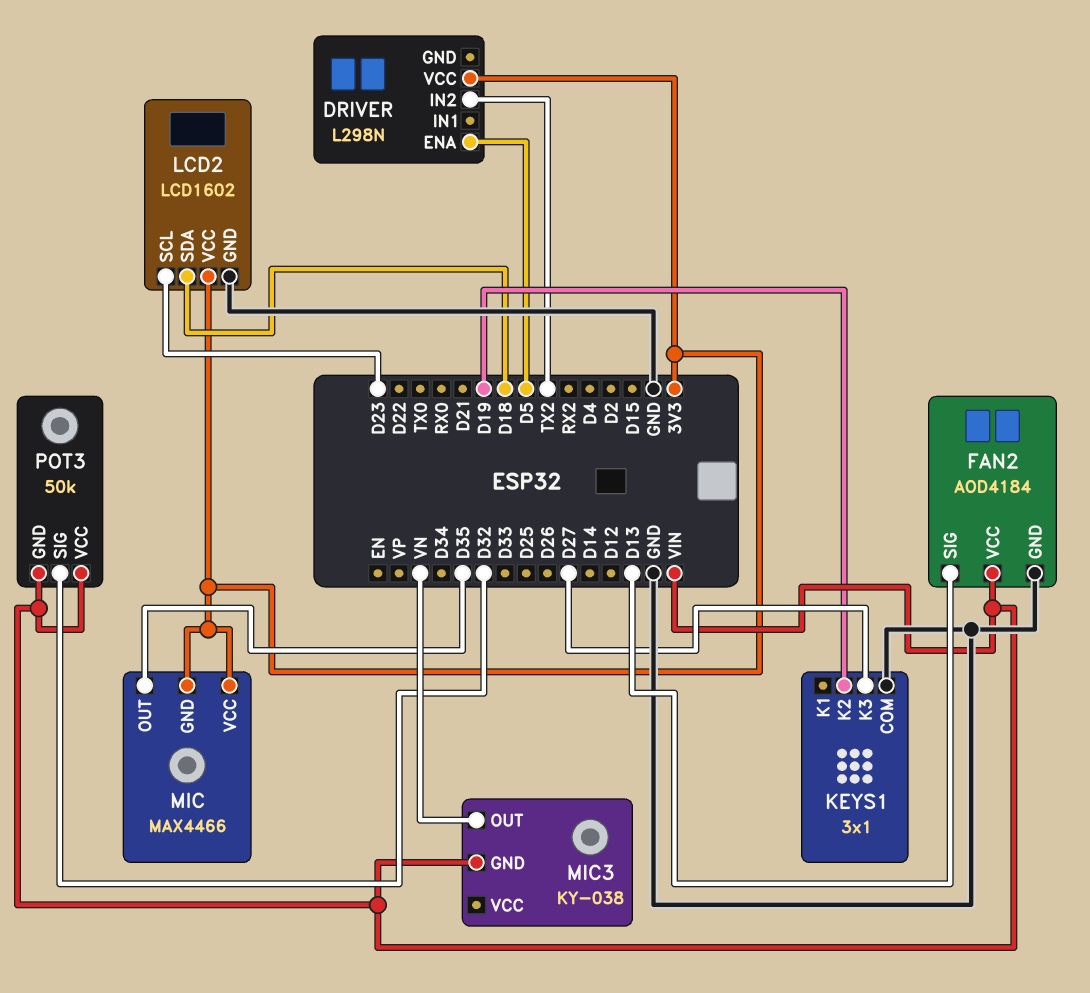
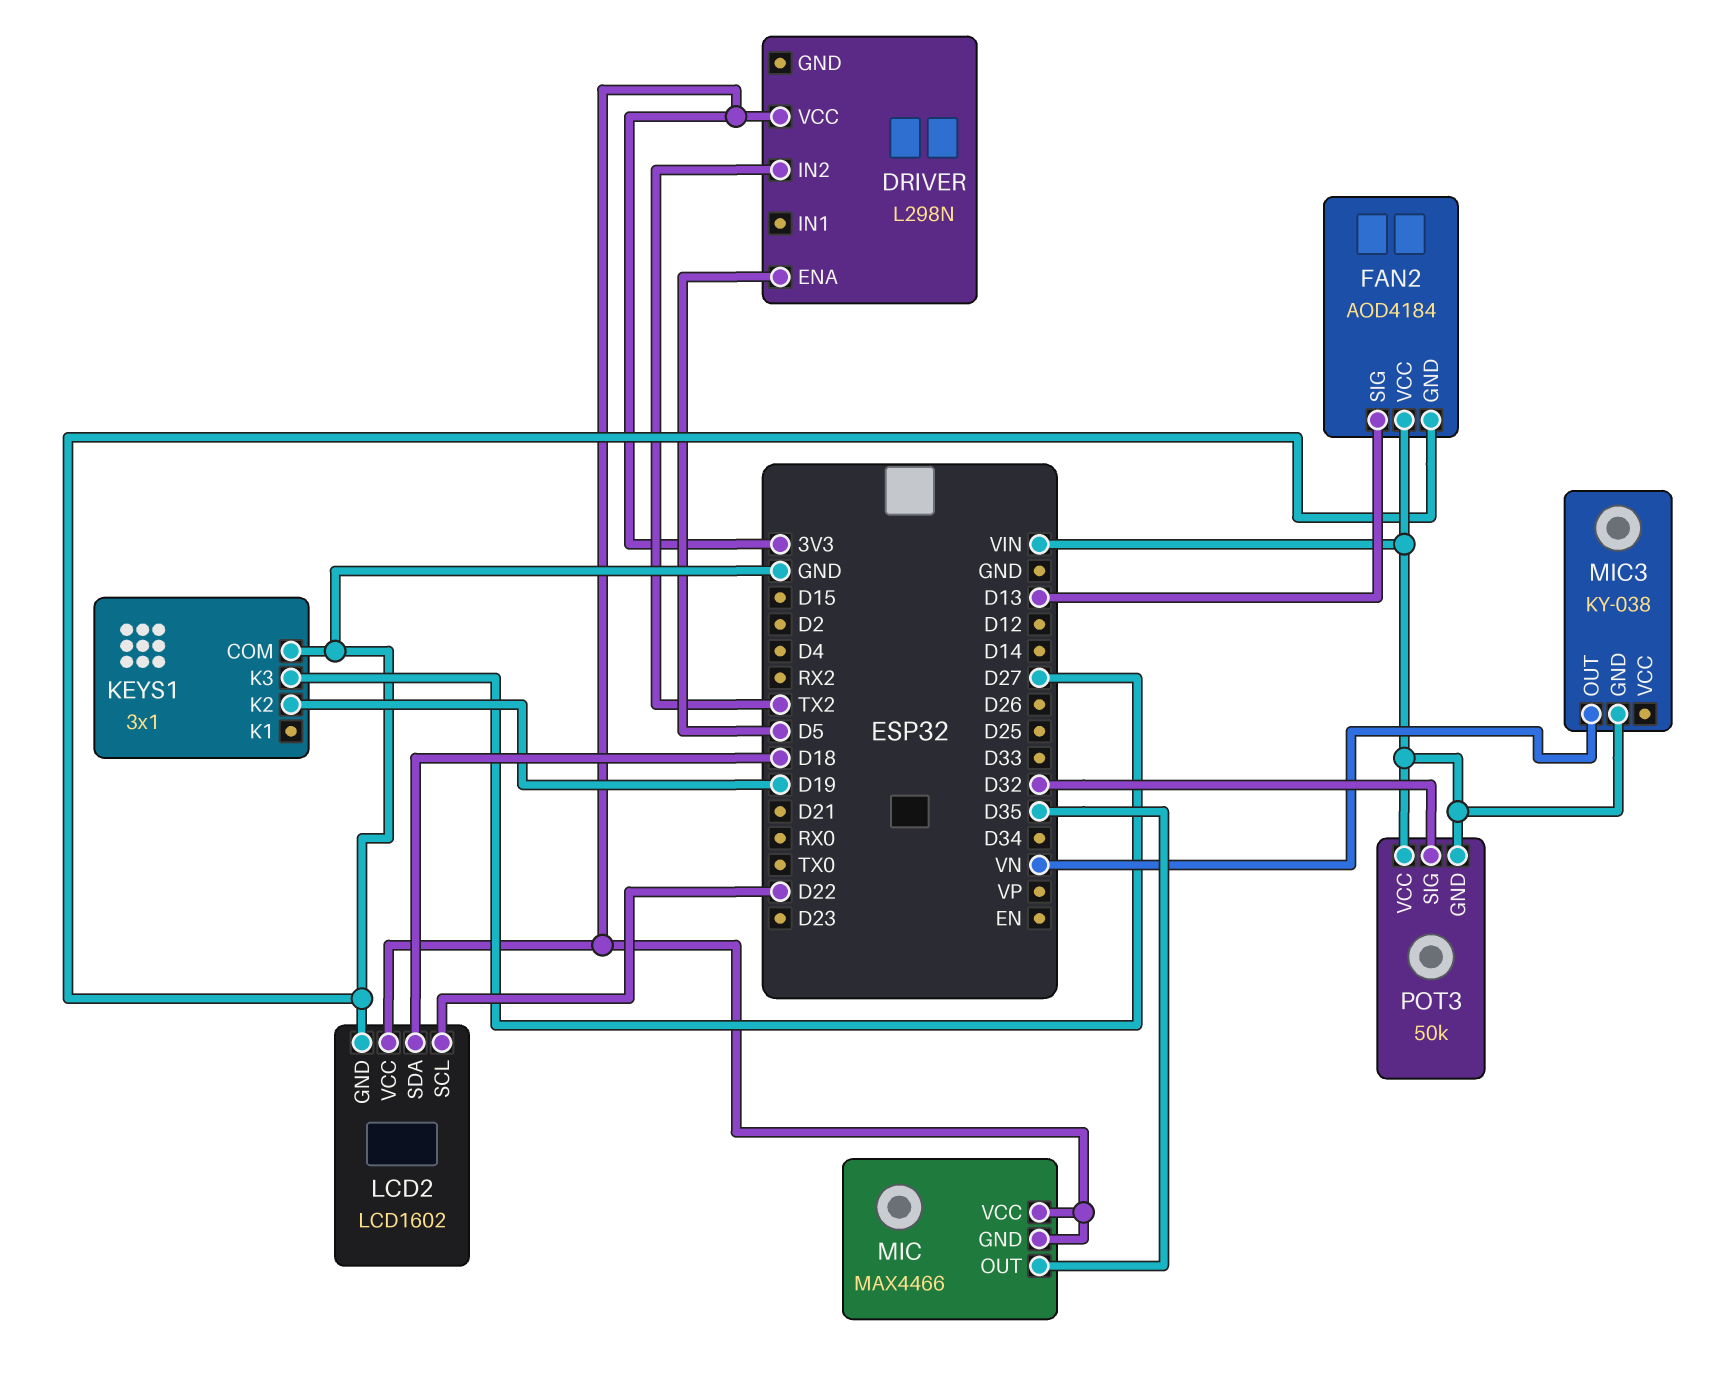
LCD2 pin SCL: D23 -> D22

